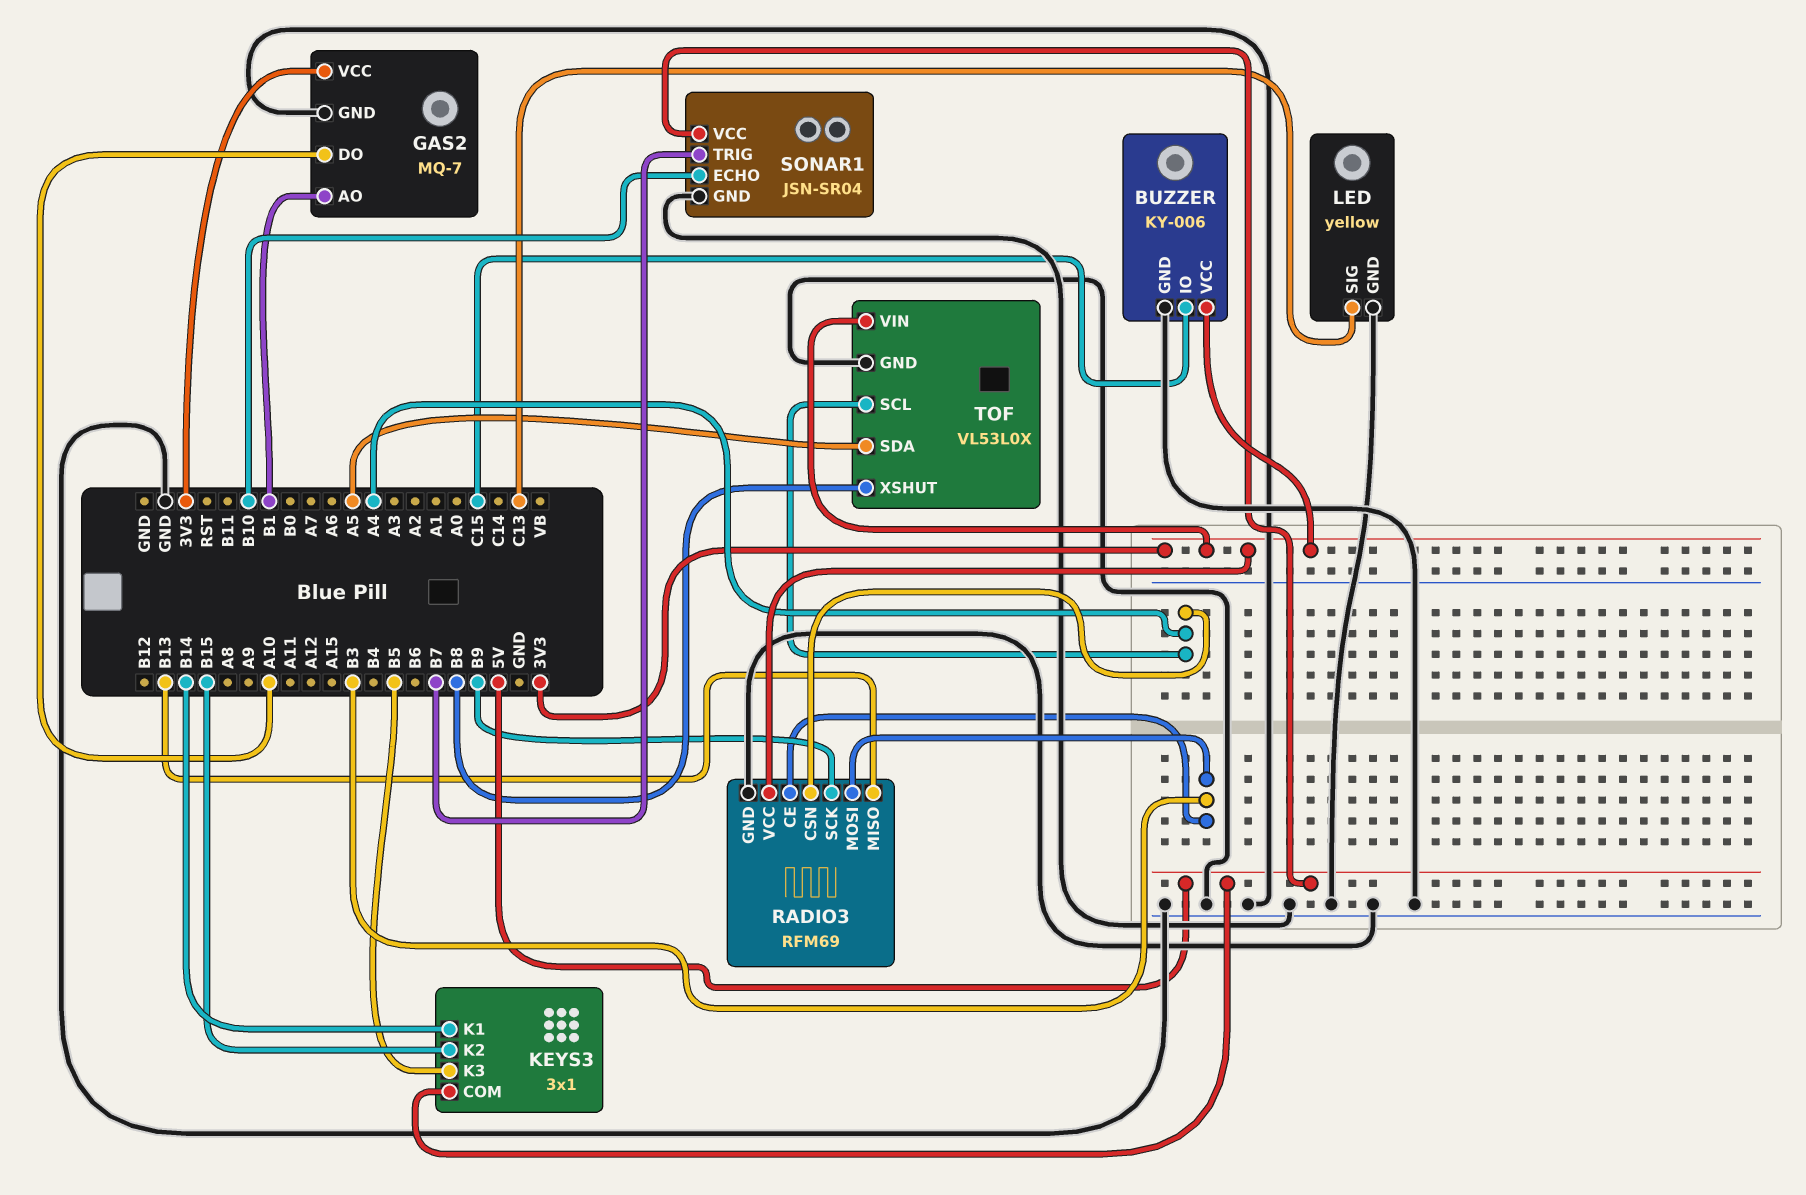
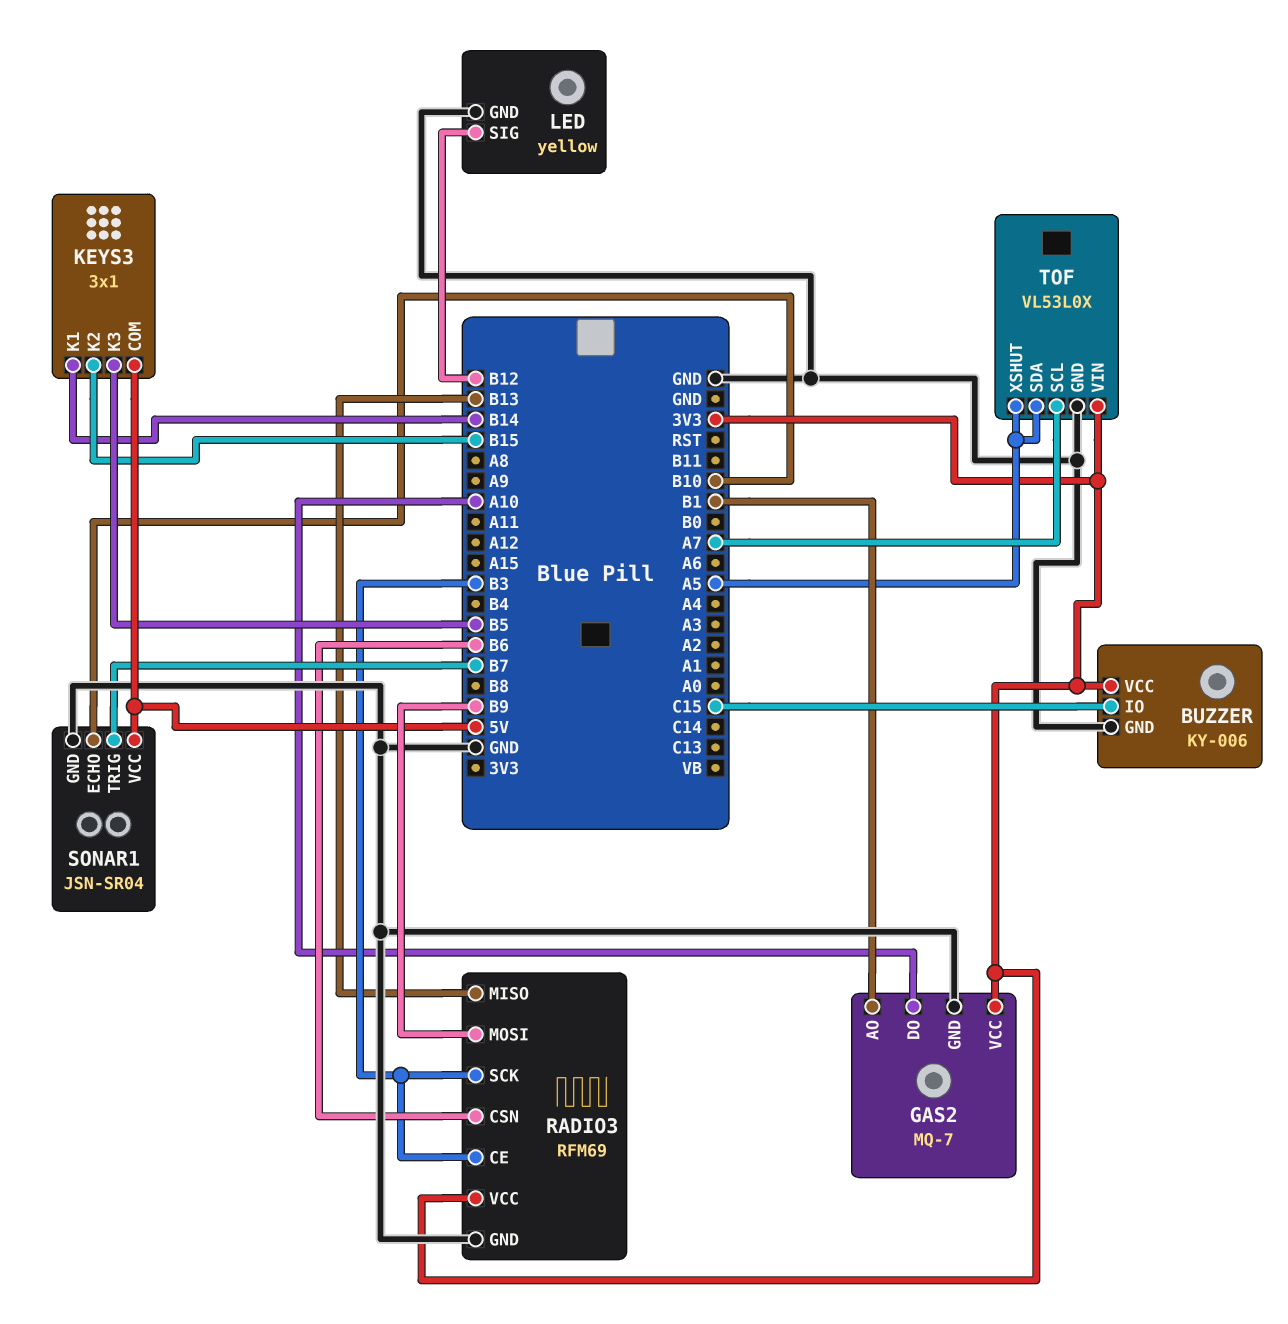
LED pin SIG: C13 -> B12
RADIO3 pin CSN: A4 -> B6
RADIO3 pin MOSI: B3 -> B9
RADIO3 pin SCK: B9 -> B3
TOF pin SCL: A4 -> A7
TOF pin XSHUT: B8 -> A5

